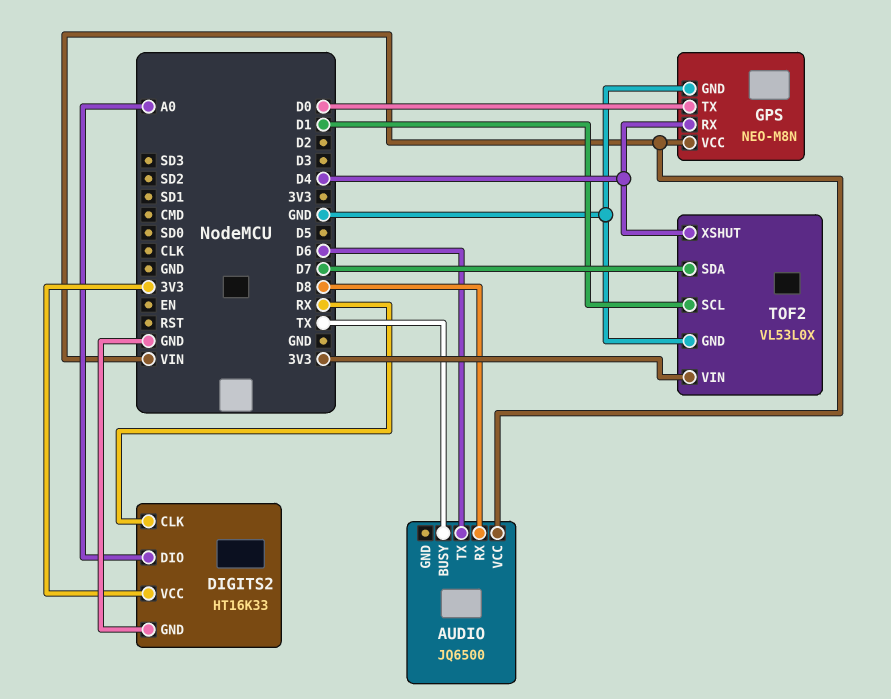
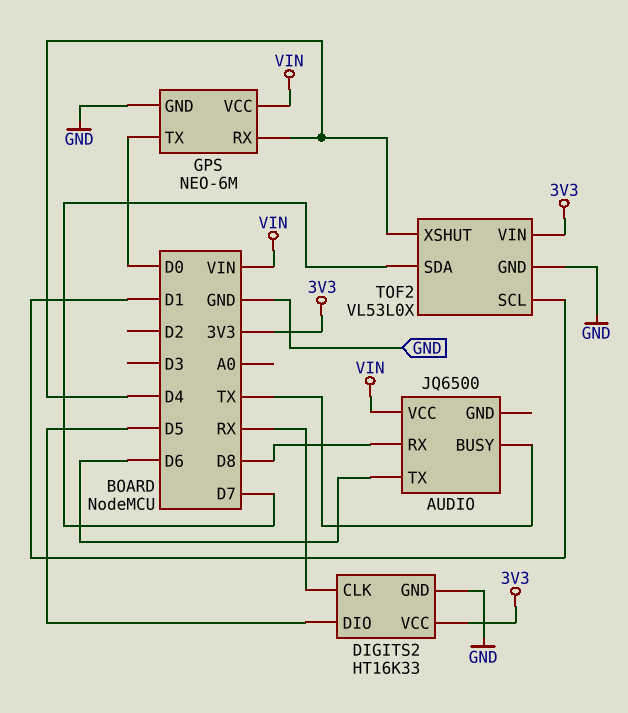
DIGITS2 pin DIO: A0 -> D5
GPS: NEO-M8N -> NEO-6M

